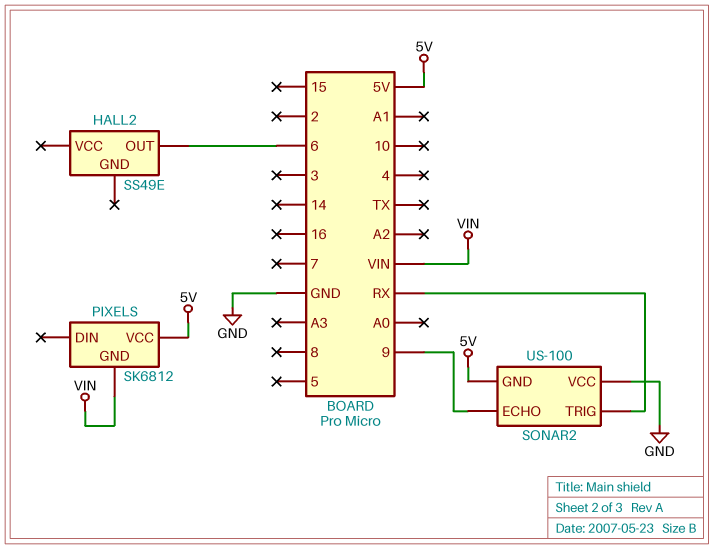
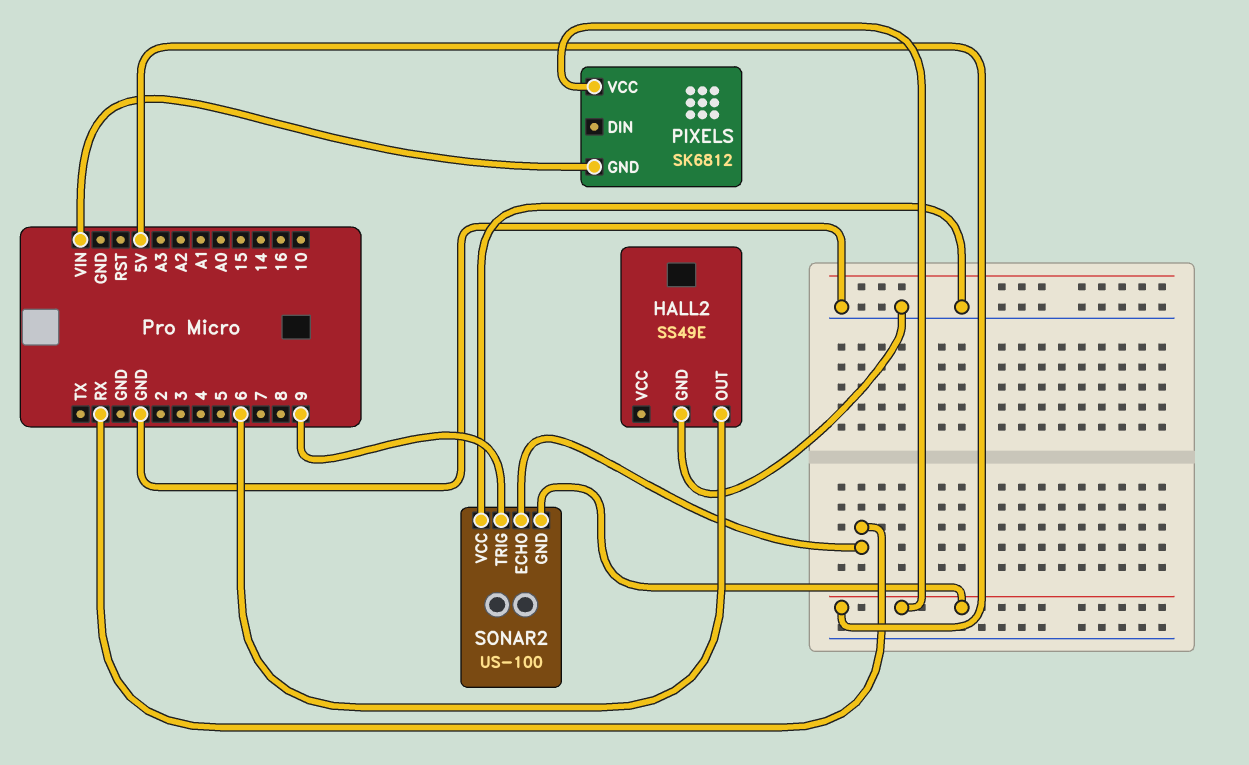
HALL2 pin GND: none -> GND
SONAR2 pin ECHO: 9 -> RX
SONAR2 pin TRIG: RX -> 9

